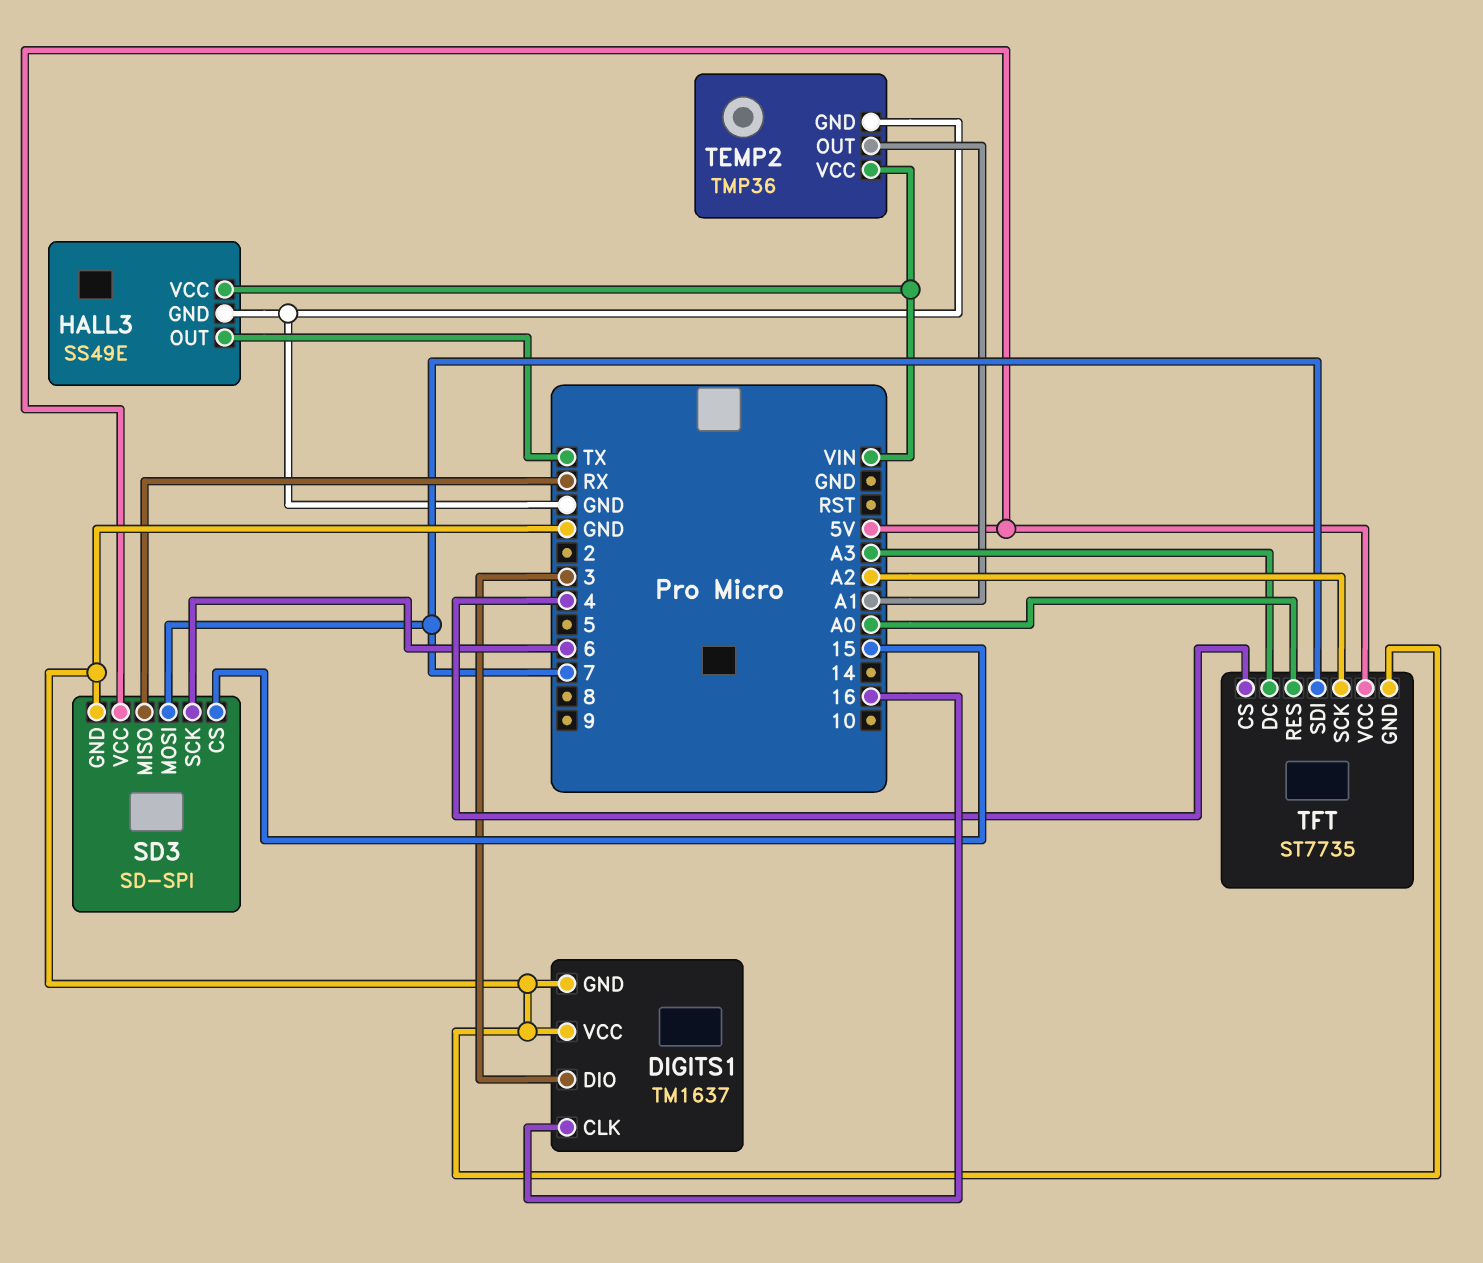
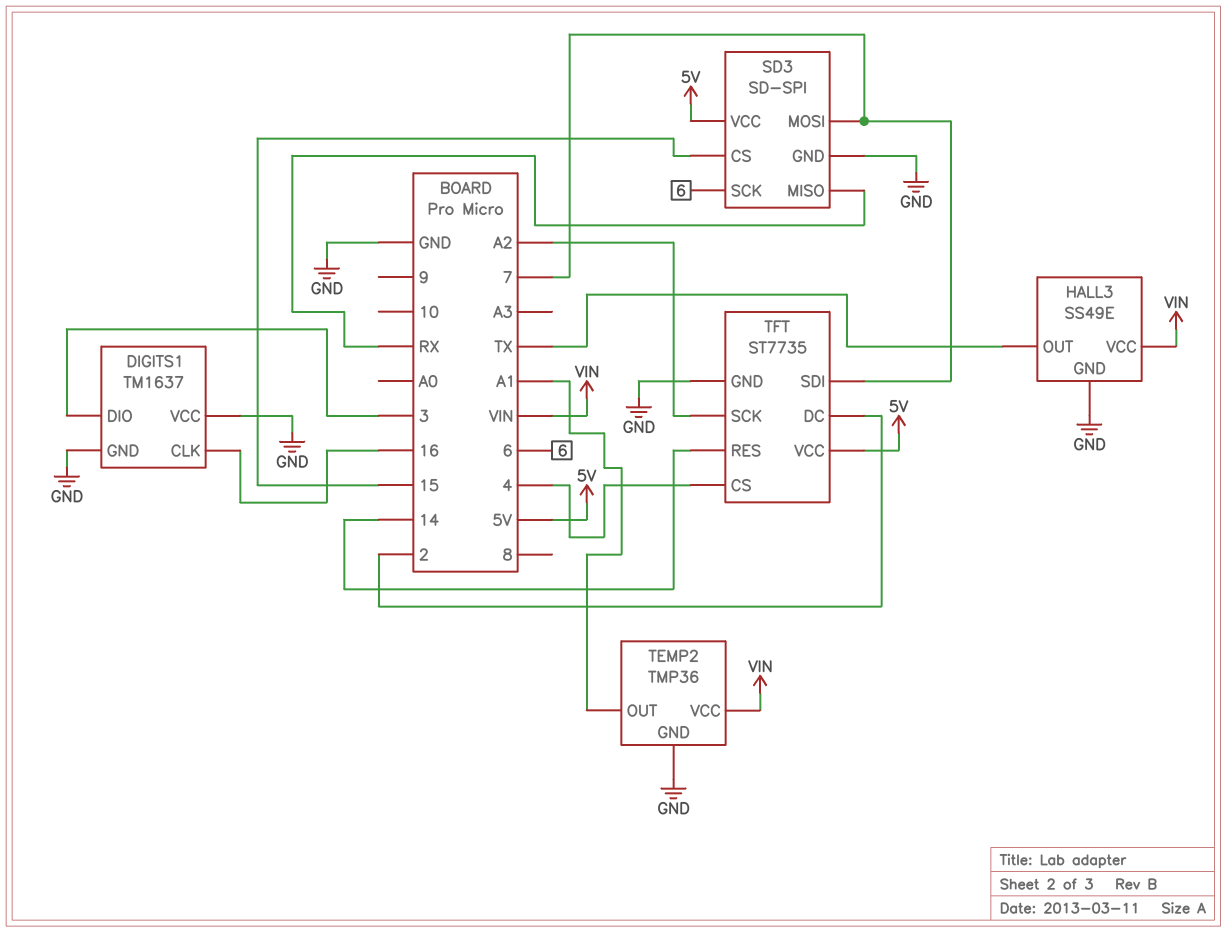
TFT pin DC: A3 -> 2
TFT pin RES: A0 -> 14

